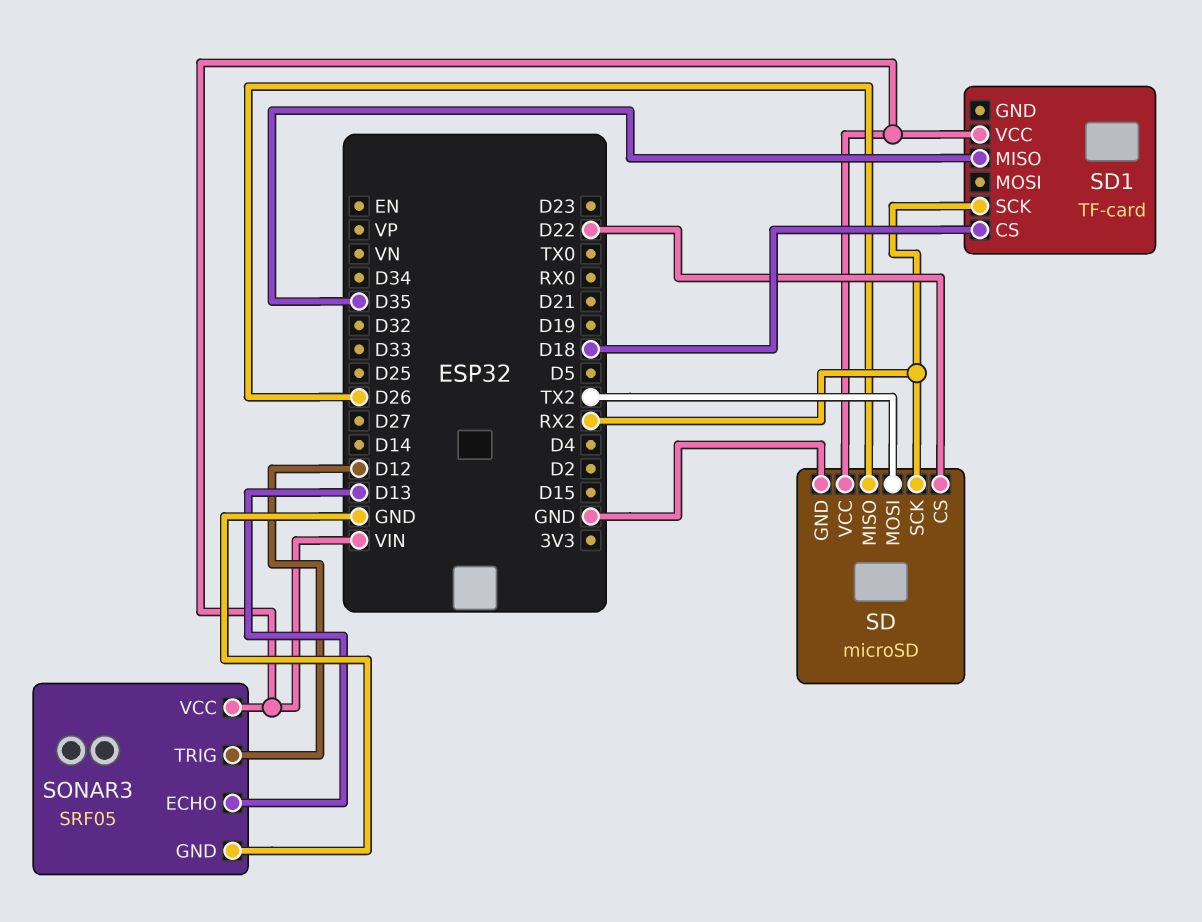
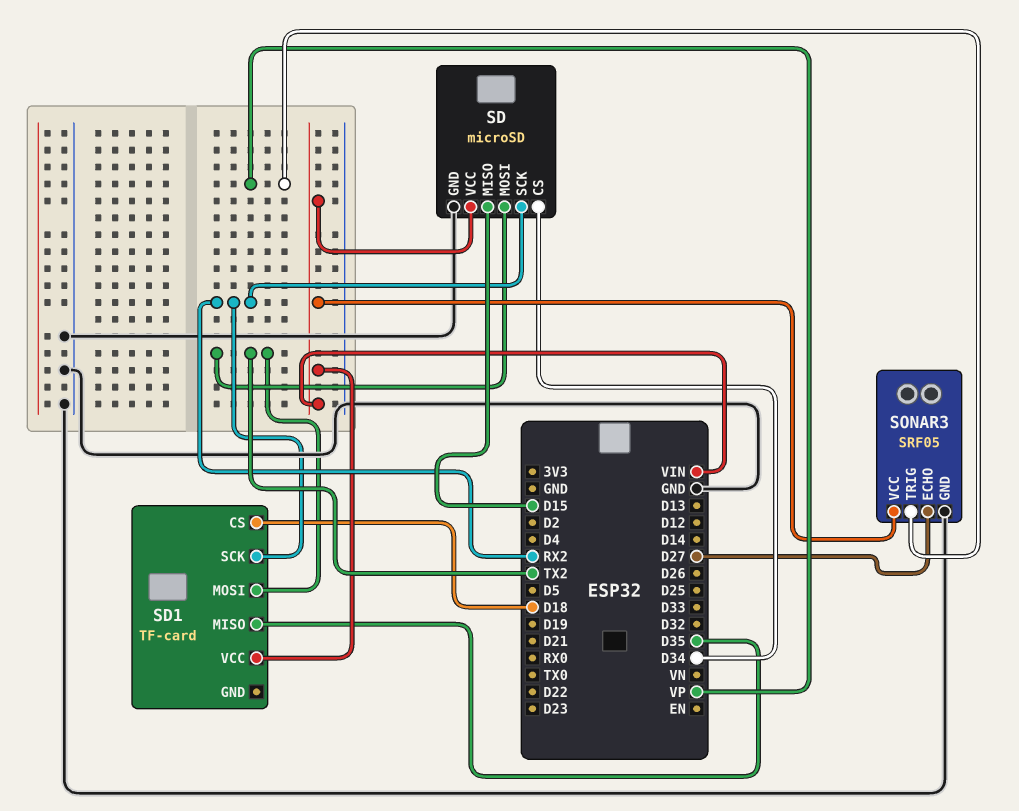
SD pin CS: D22 -> D34
SD pin MISO: D26 -> D15
SD1 pin MOSI: none -> TX2
SONAR3 pin ECHO: D13 -> D27
SONAR3 pin TRIG: D12 -> VP

